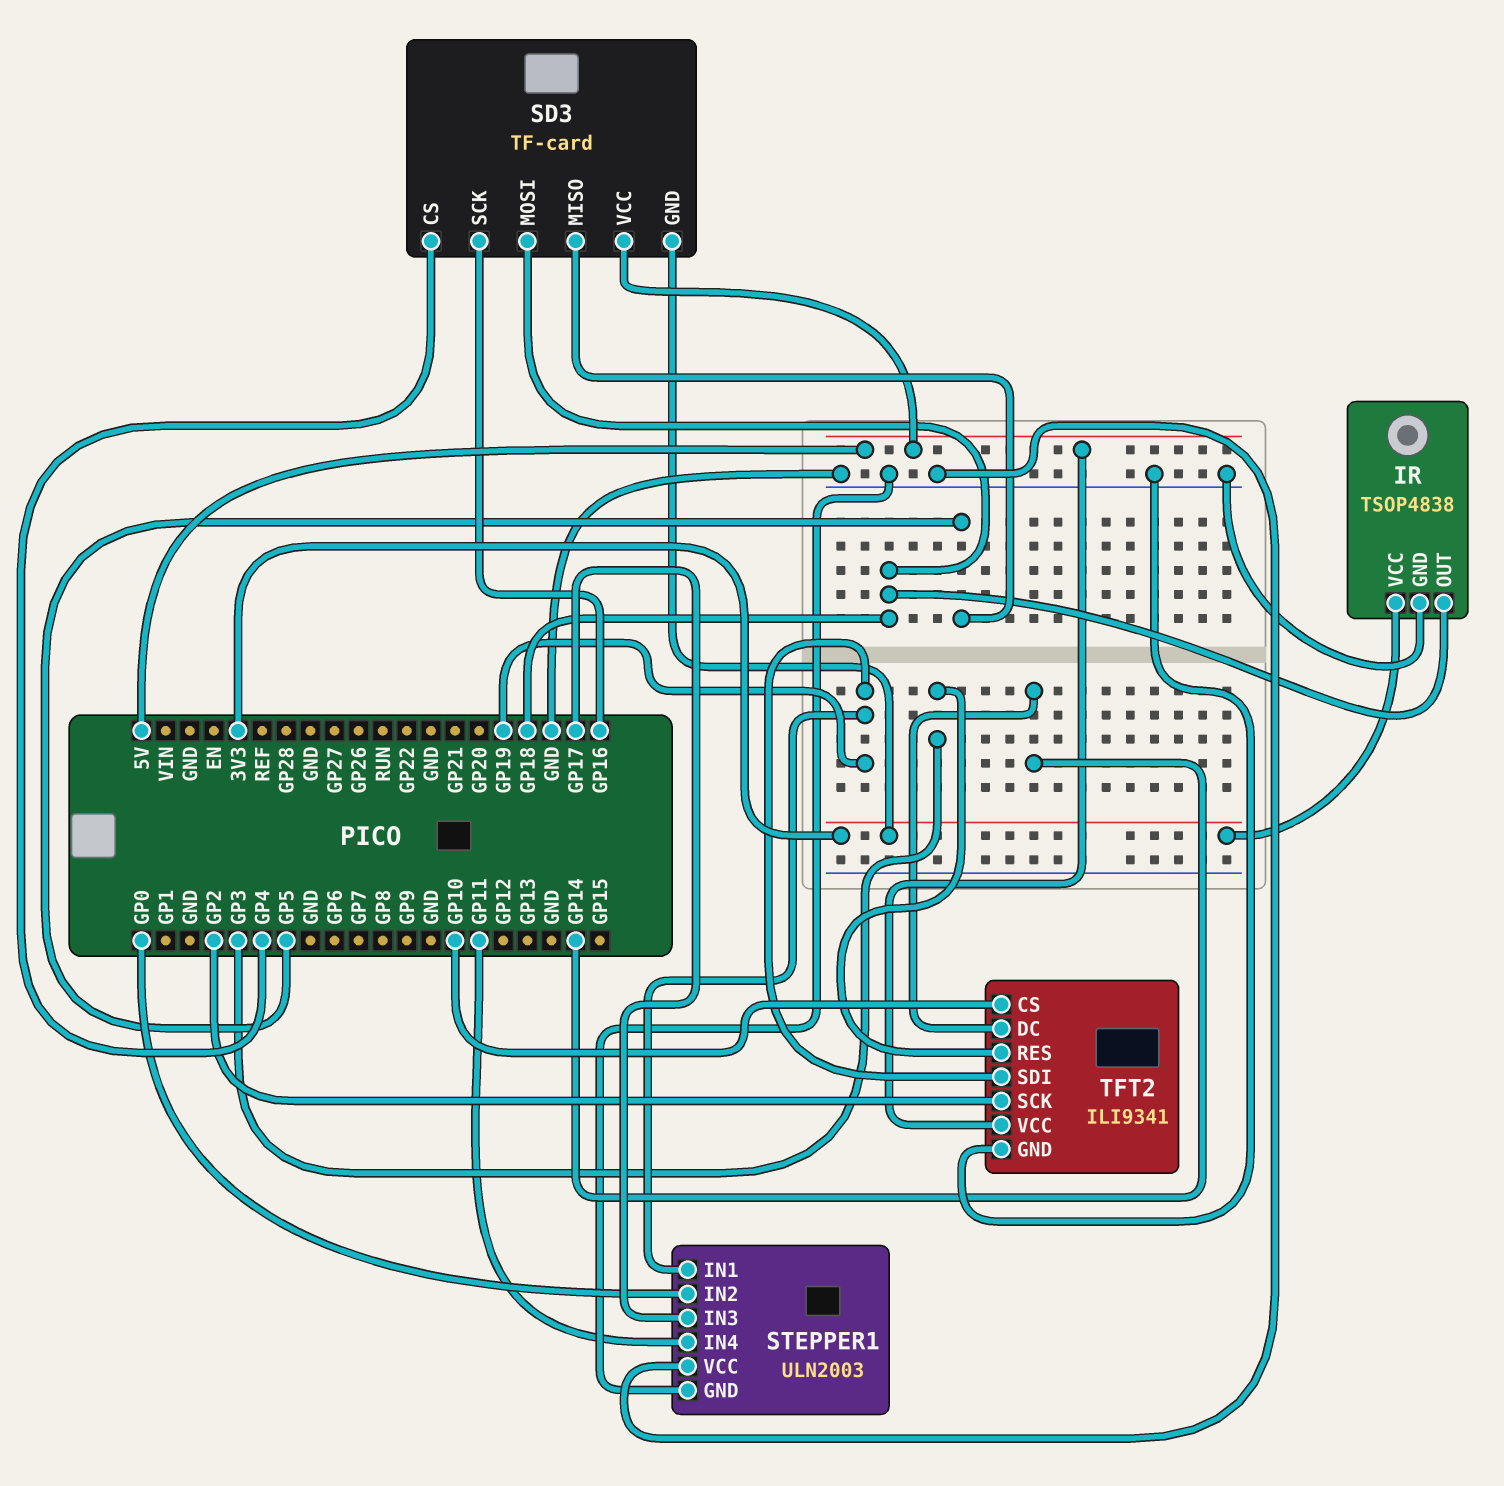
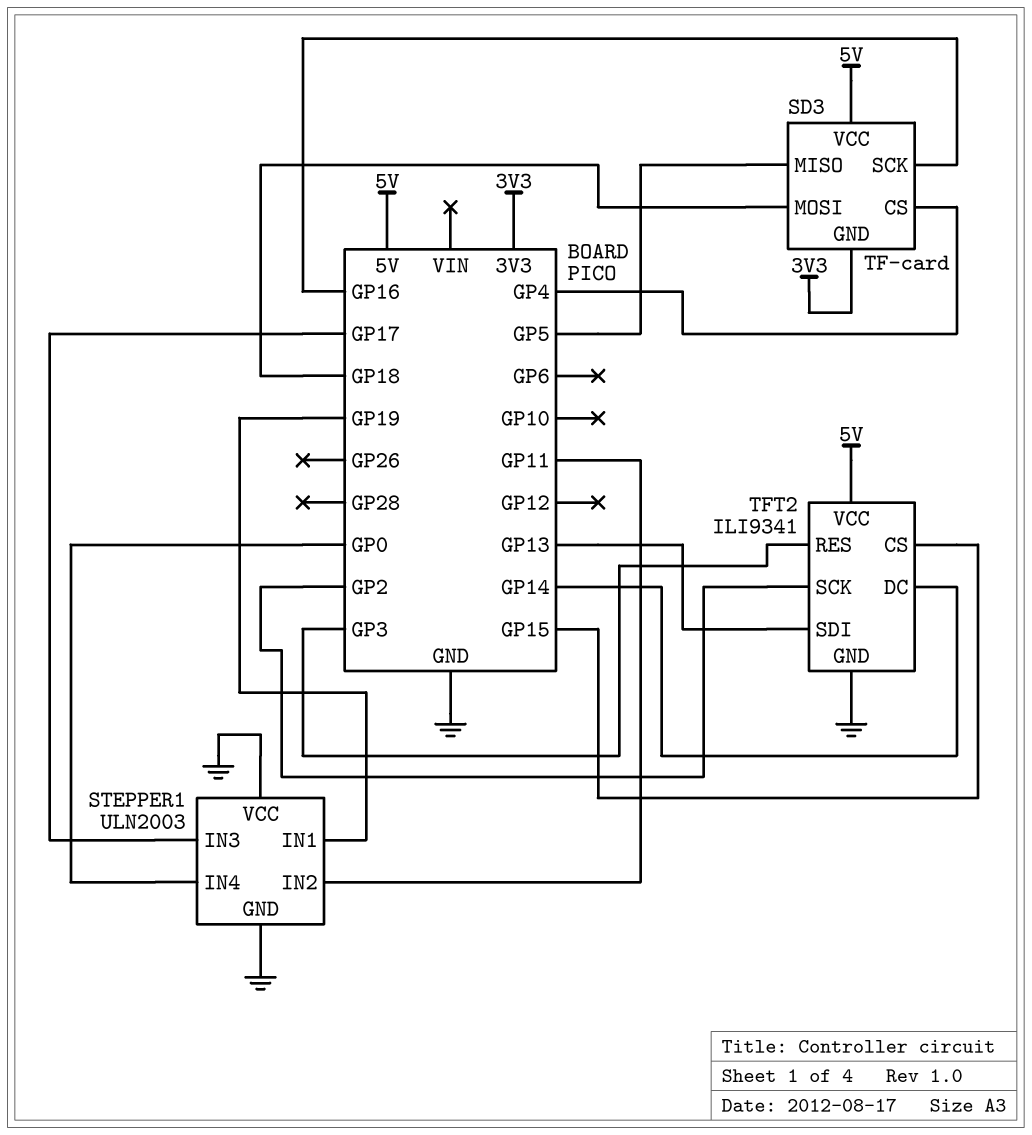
IR: TSOP4838 -> none
IR pin GND: GND -> none
IR pin OUT: GP18 -> none
IR pin VCC: 3V3 -> none
STEPPER1 pin IN2: GP0 -> GP11
STEPPER1 pin IN4: GP11 -> GP0
TFT2 pin CS: GP10 -> GP15
TFT2 pin SDI: GP19 -> GP13

